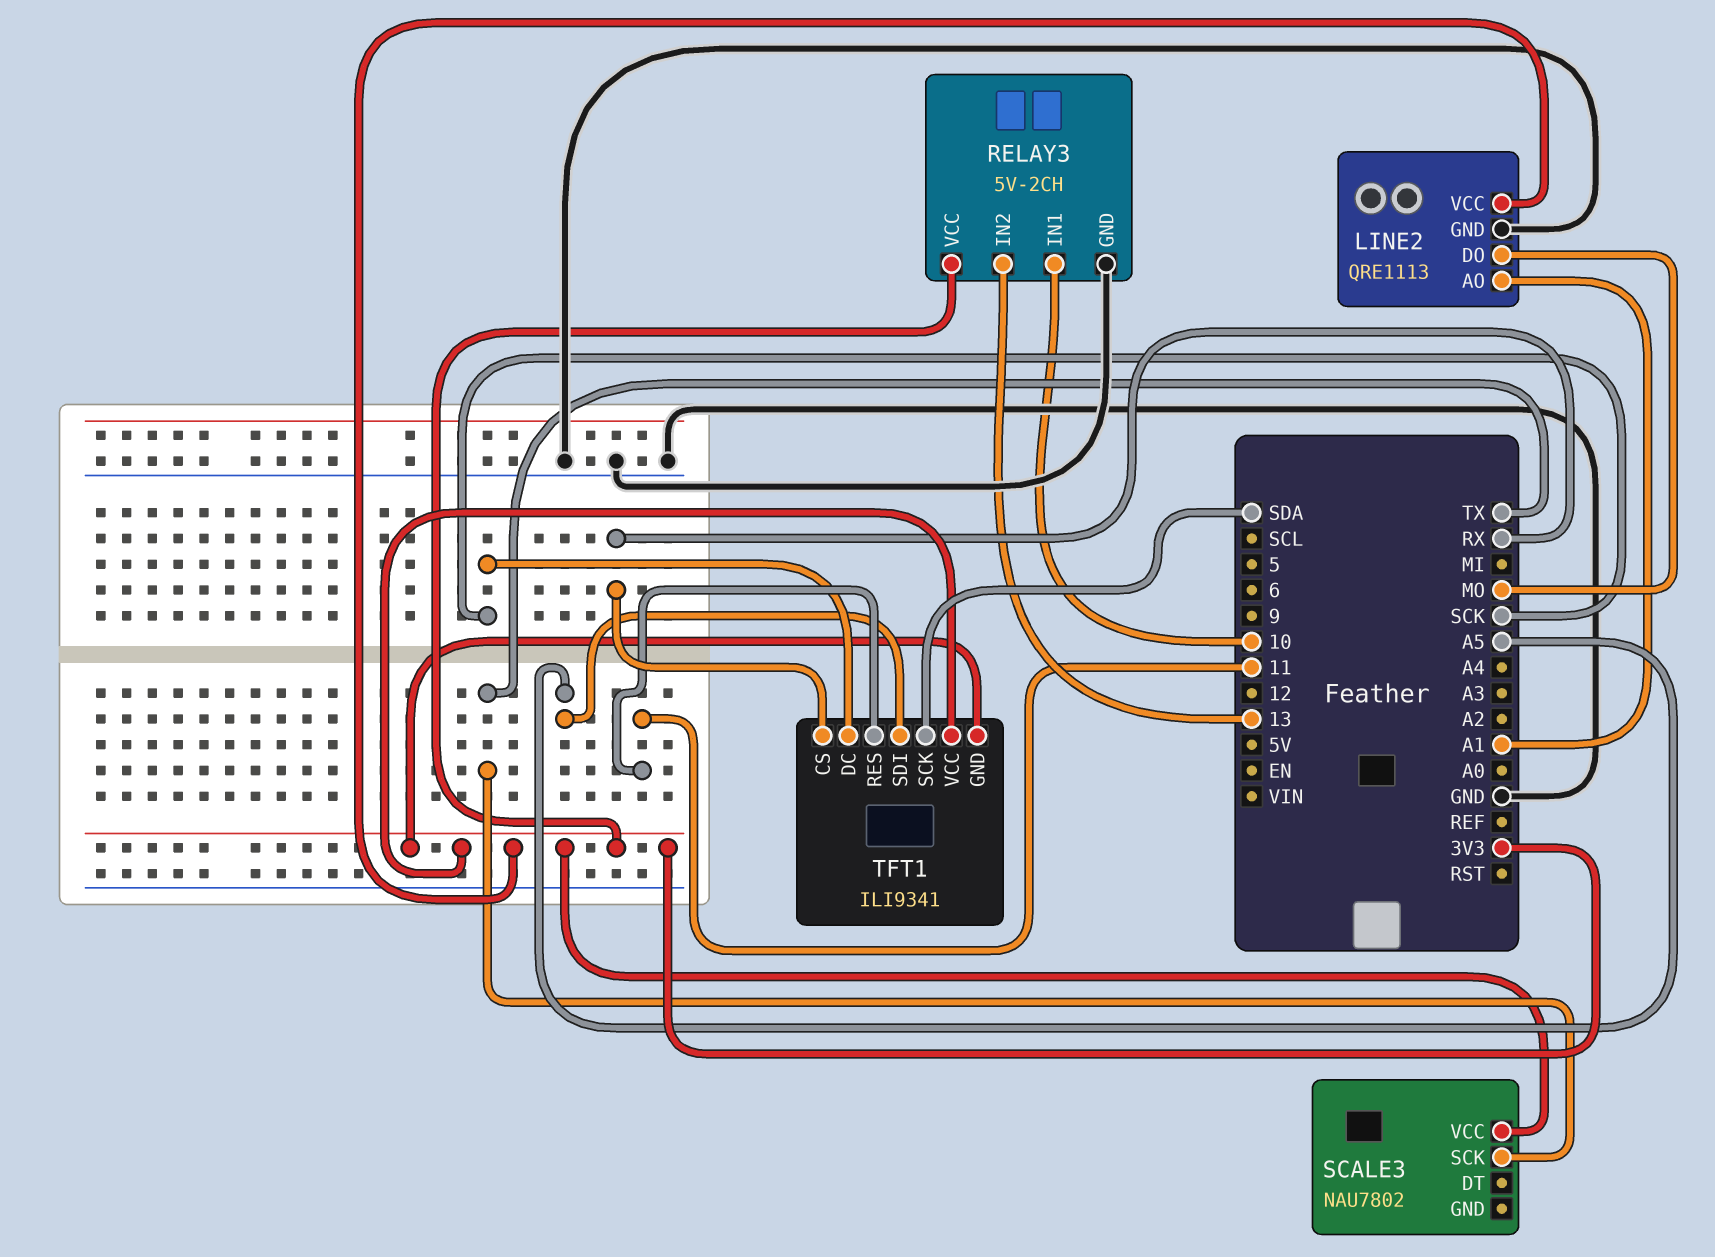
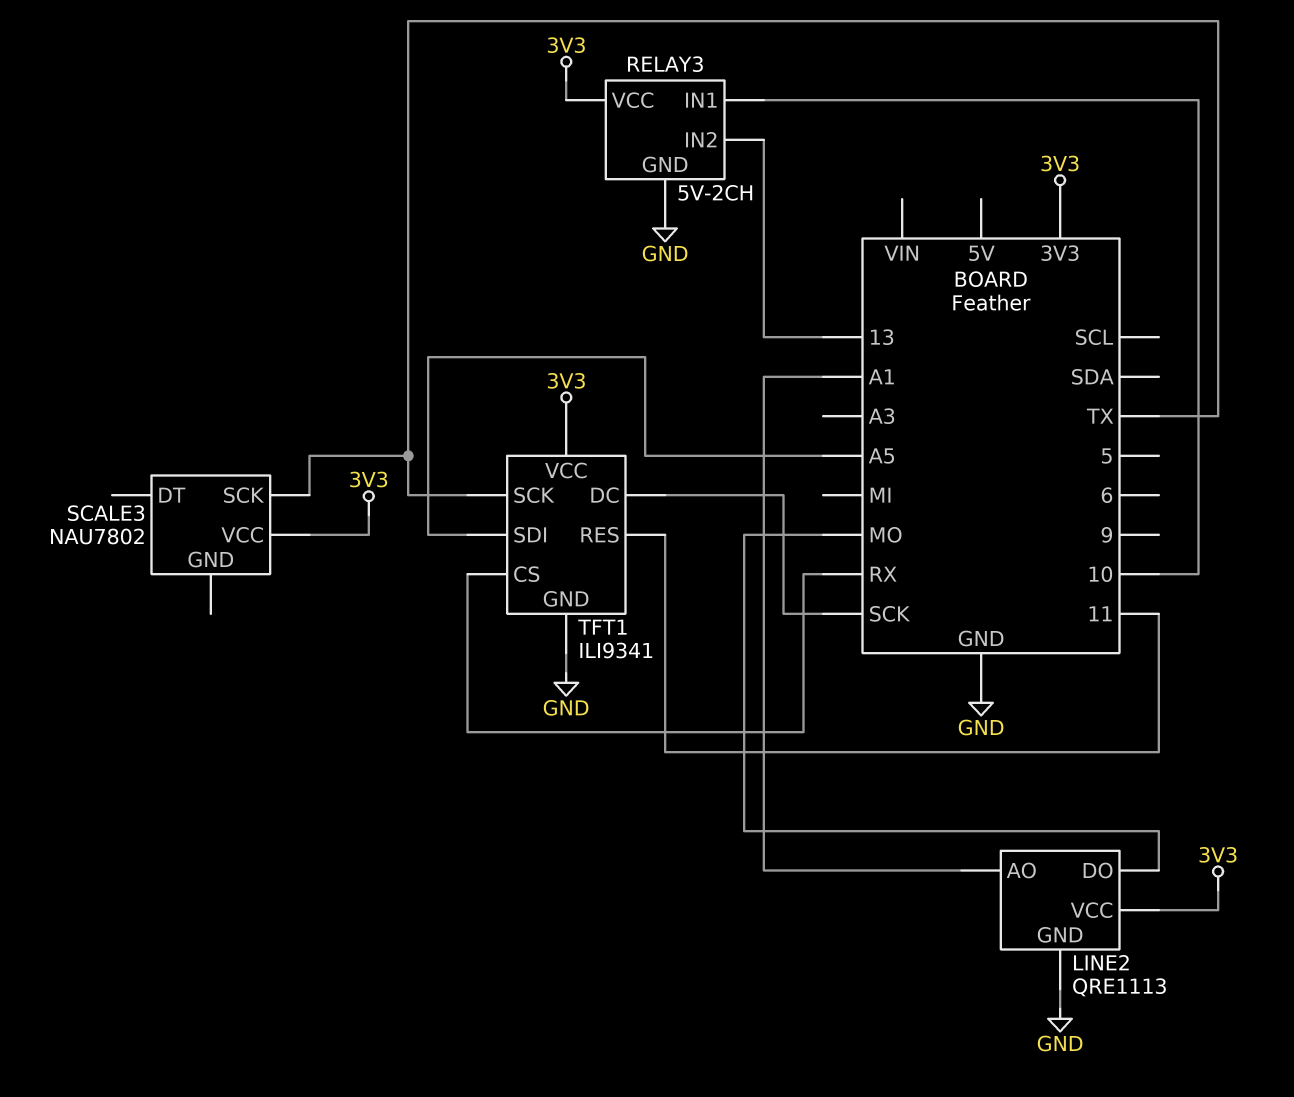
TFT1 pin GND: 3V3 -> GND
TFT1 pin SCK: SDA -> TX

